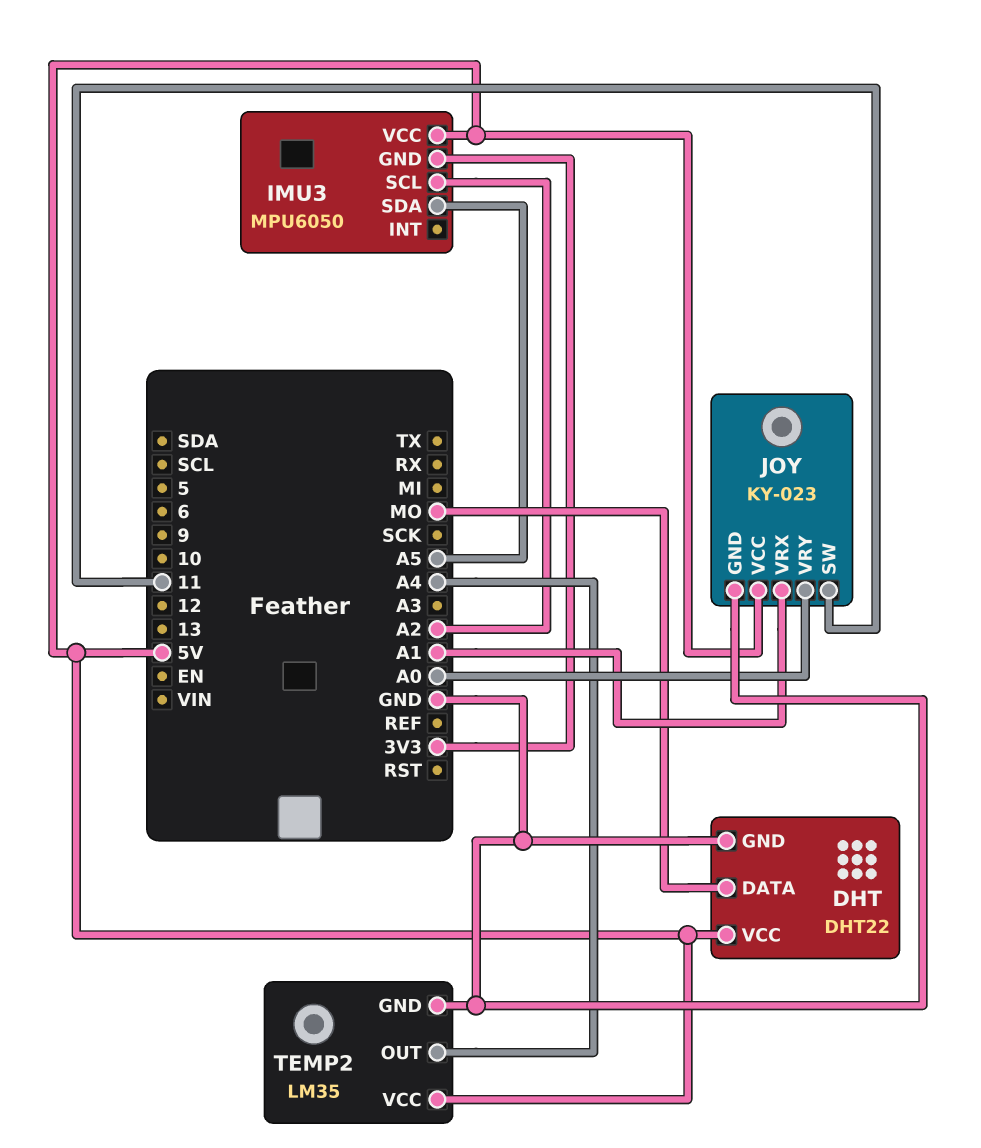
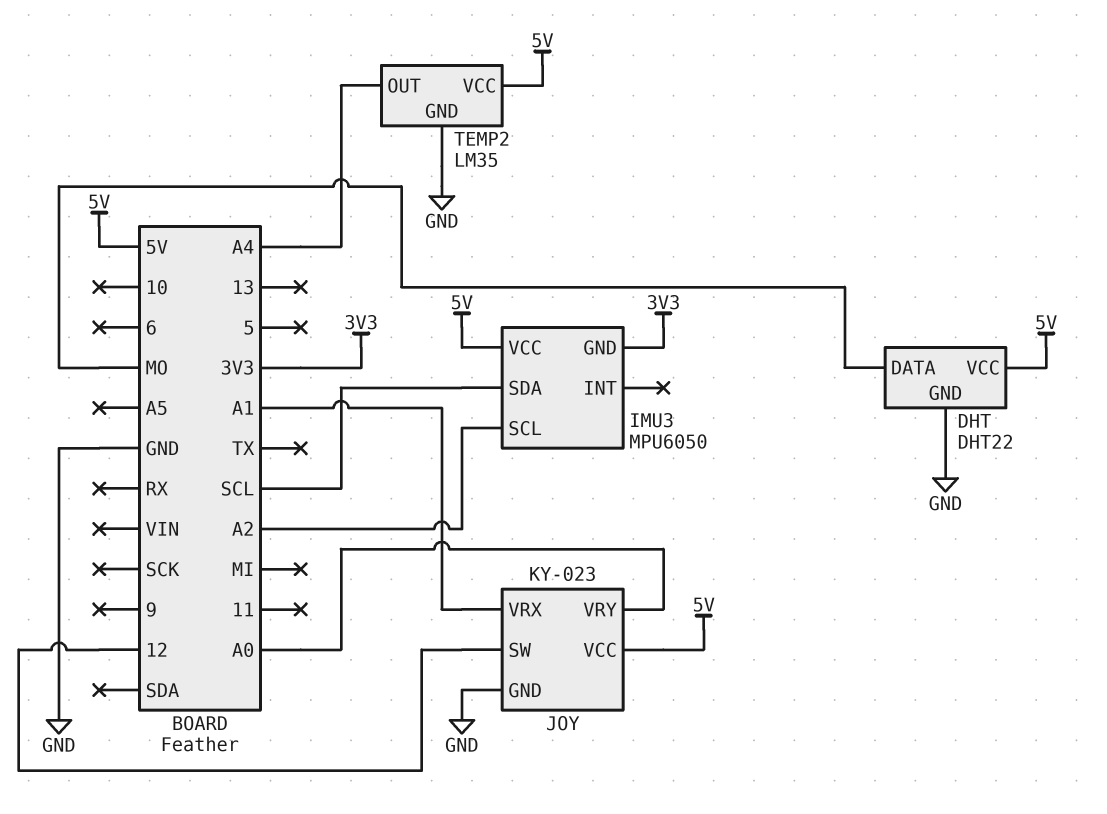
IMU3 pin SDA: A5 -> SCL
JOY pin SW: 11 -> 12

